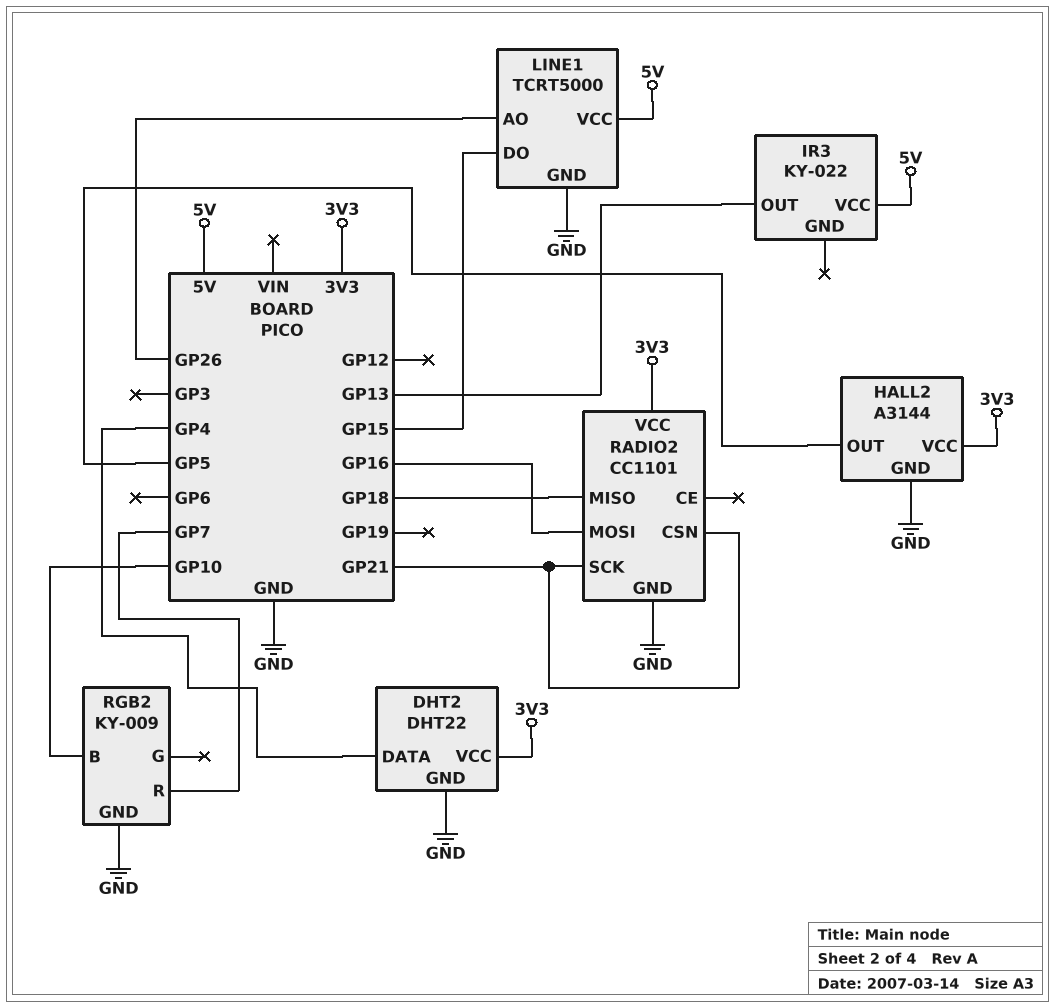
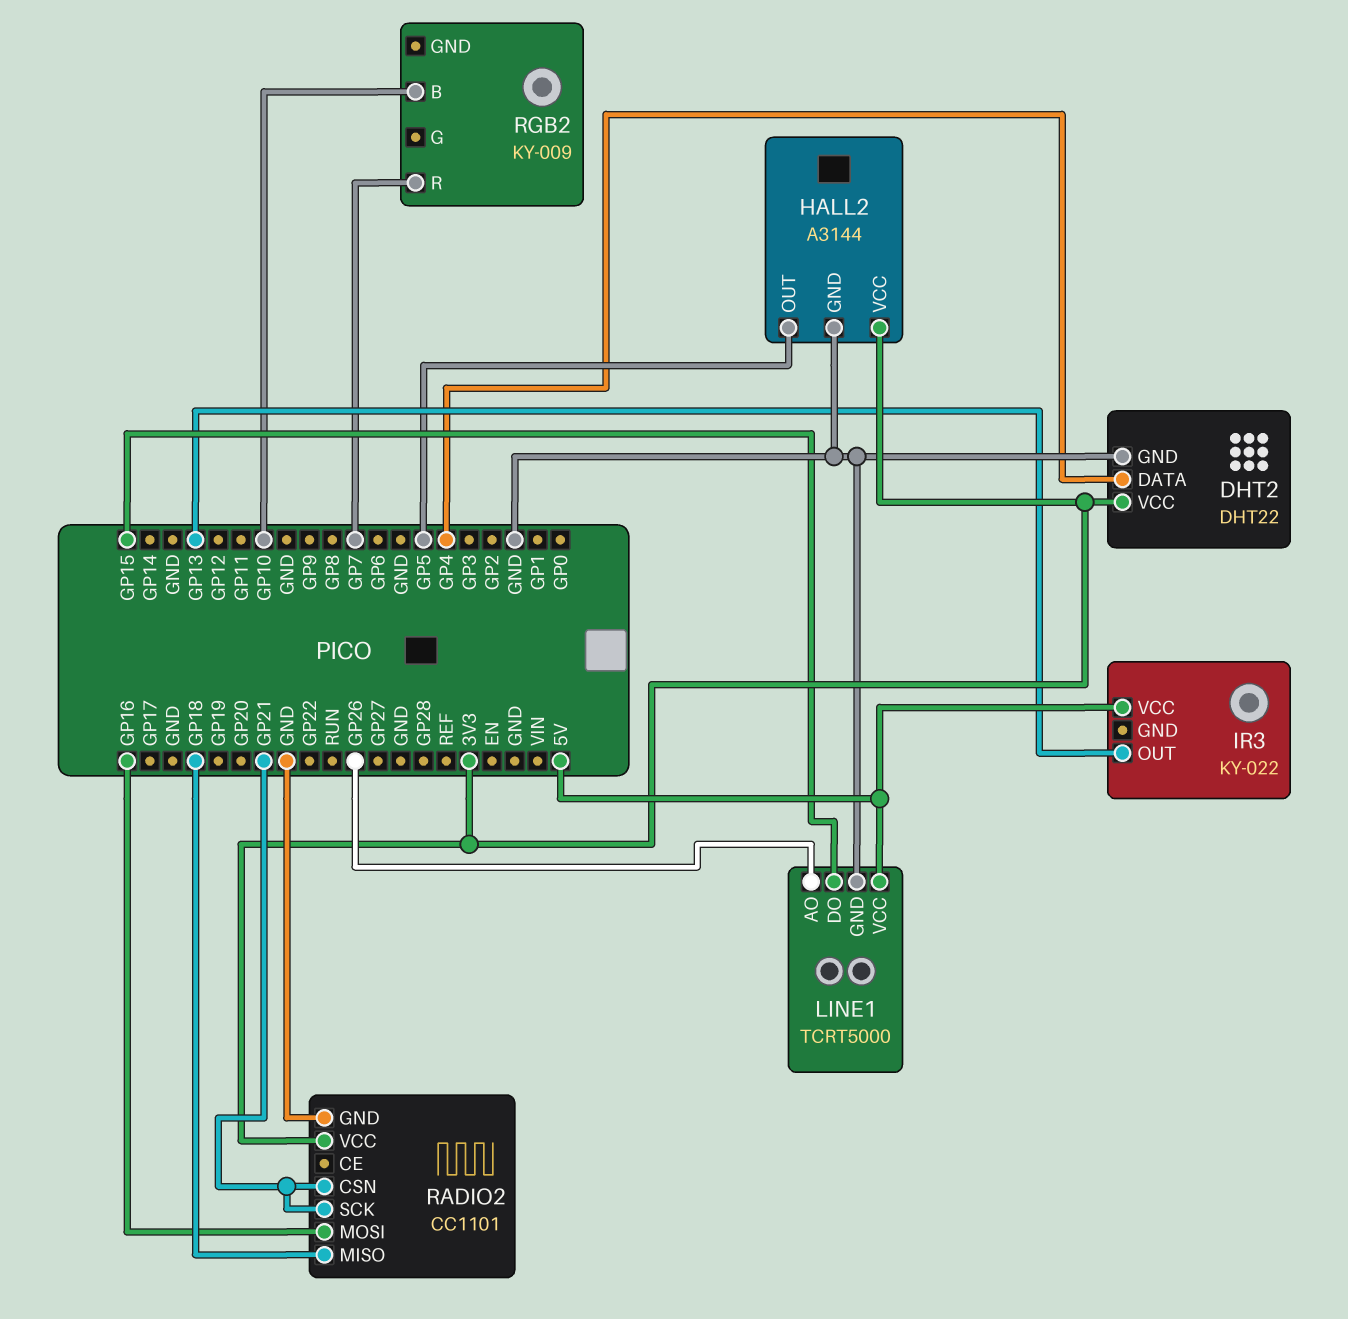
RGB2 pin GND: GND -> none

